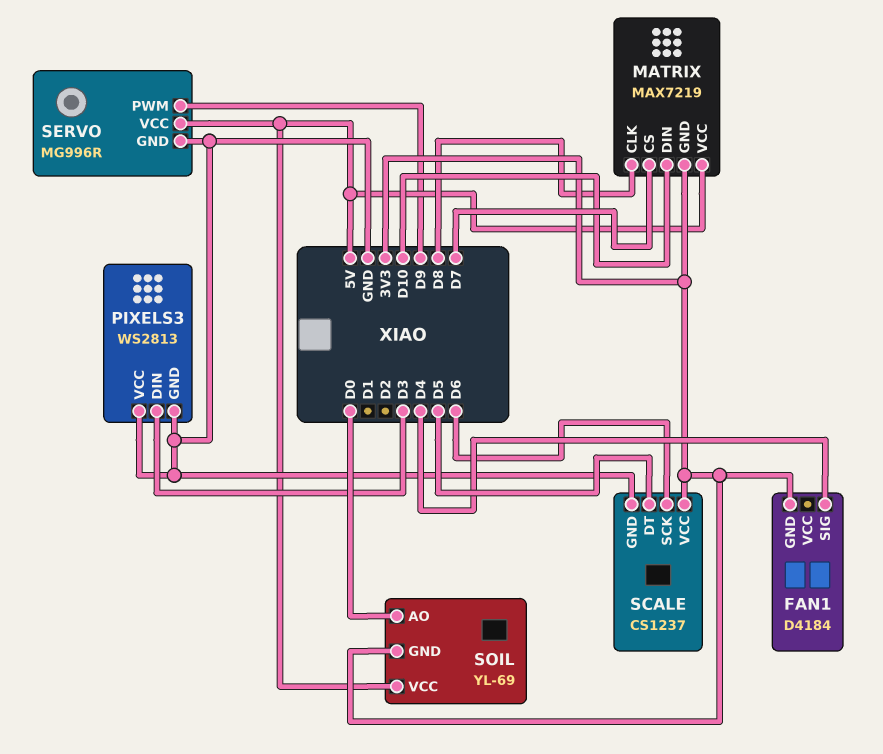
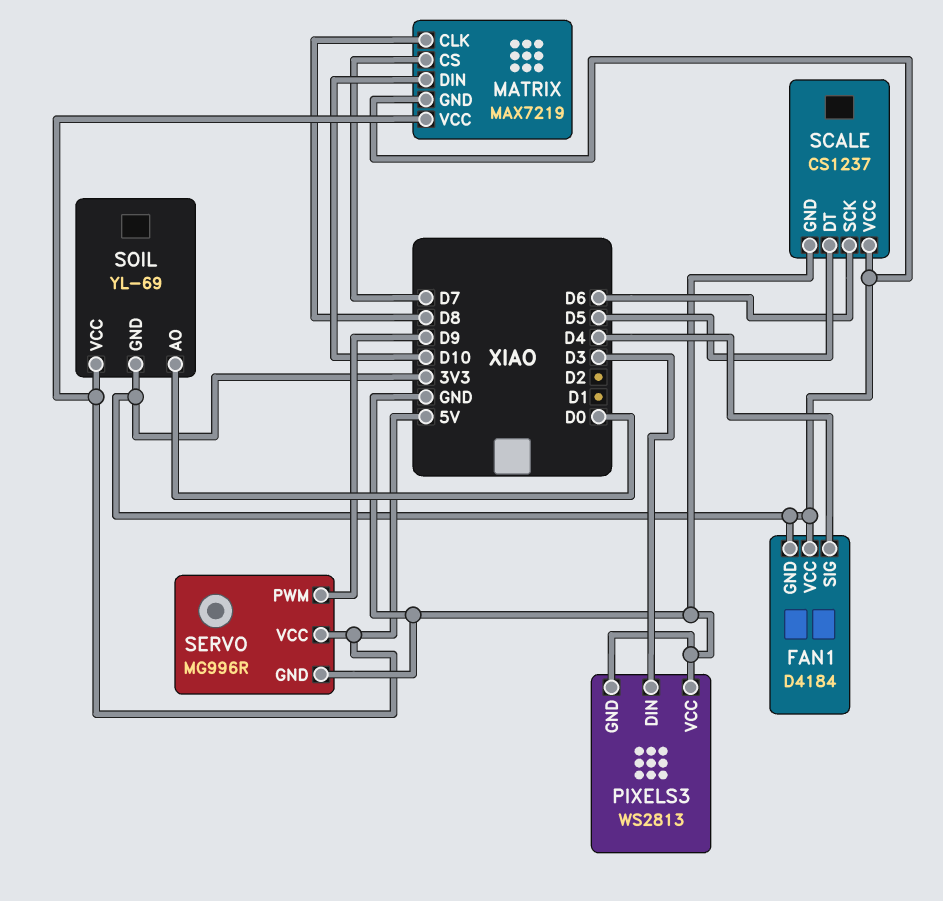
FAN1 pin VCC: none -> 3V3

